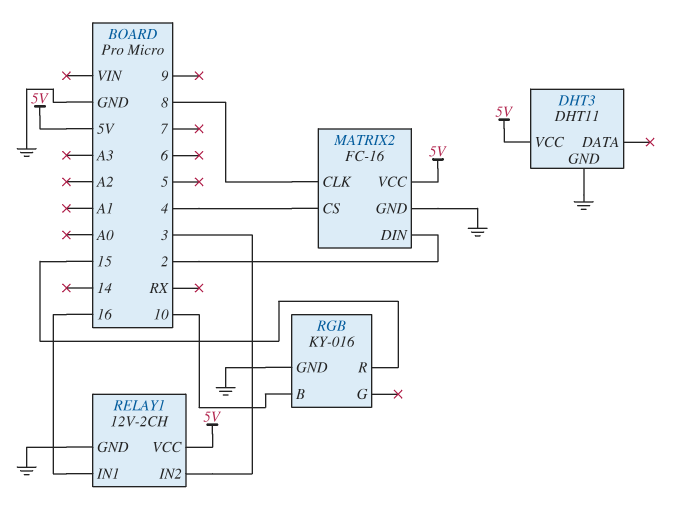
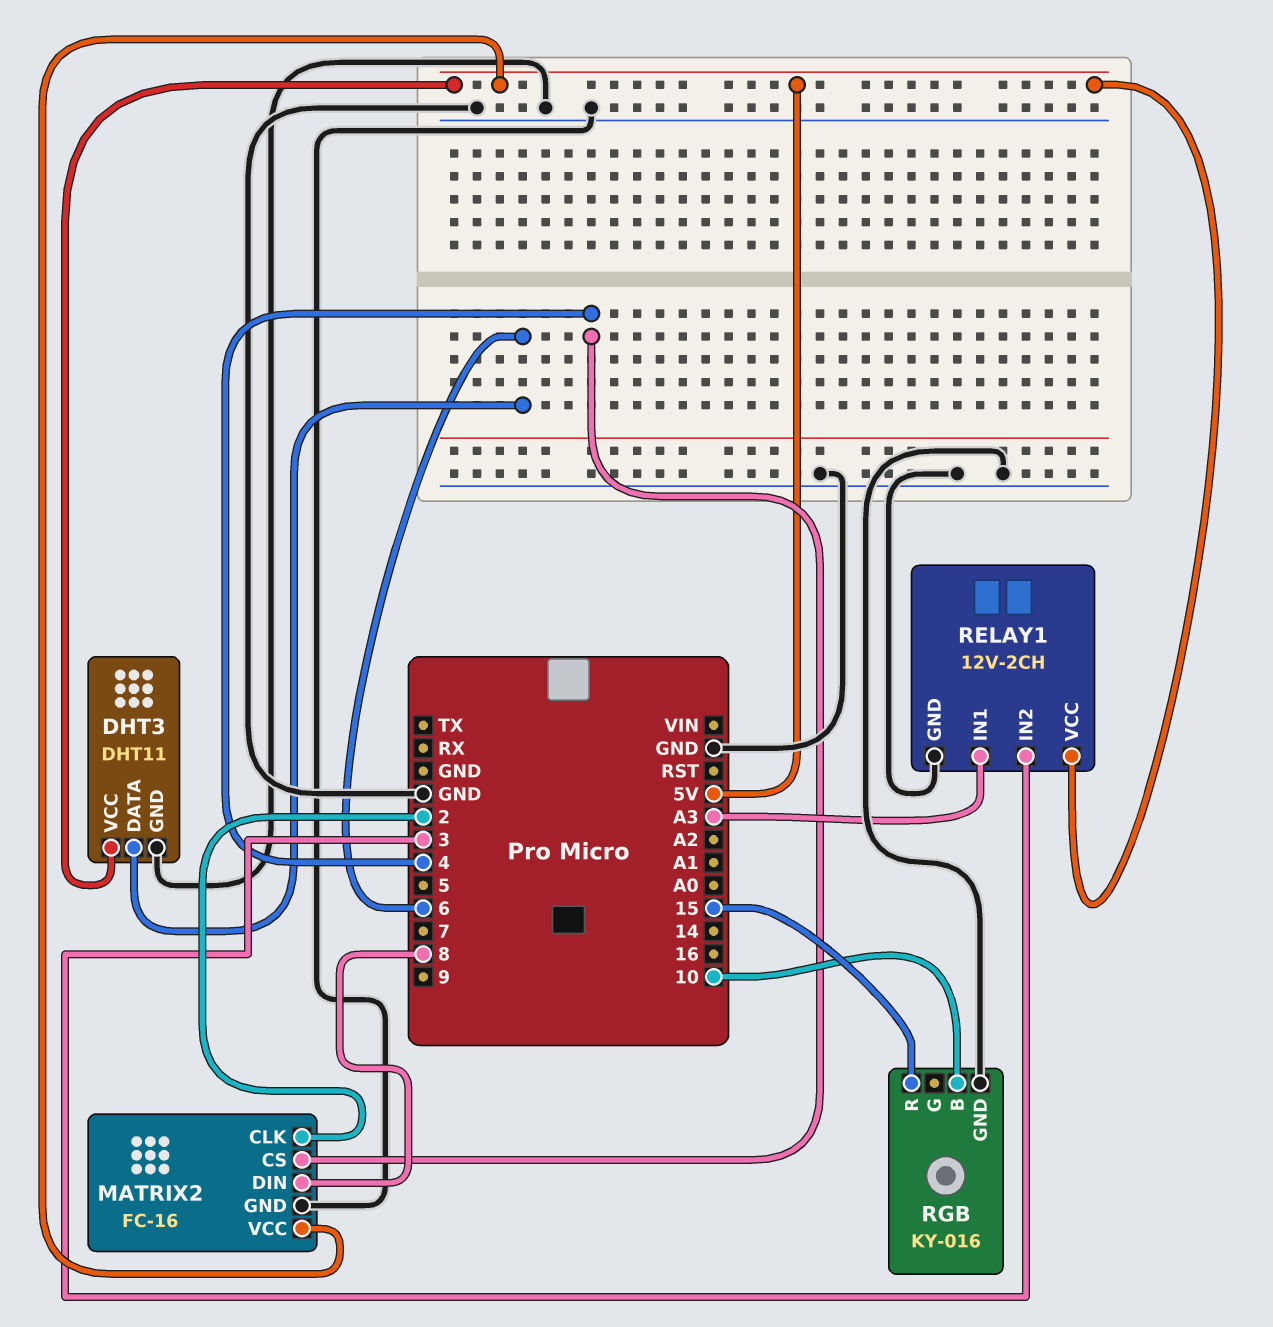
DHT3 pin DATA: none -> 6
MATRIX2 pin CLK: 8 -> 2
MATRIX2 pin DIN: 2 -> 8
RELAY1 pin IN1: 16 -> A3

